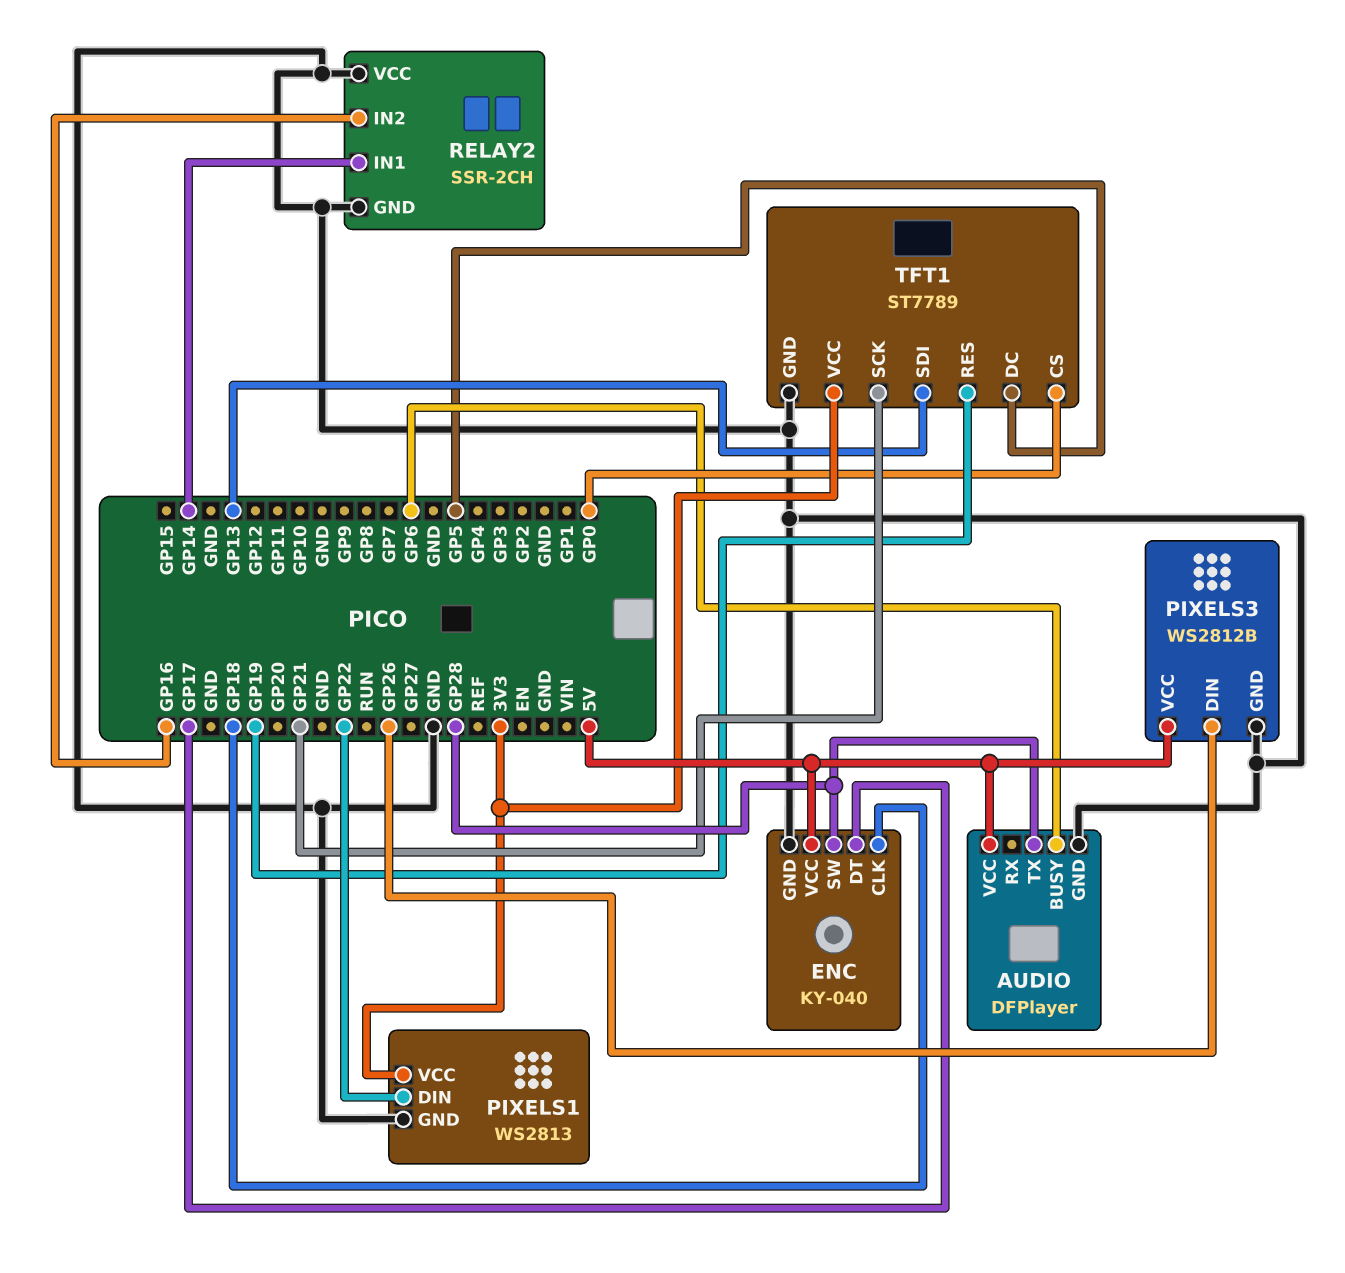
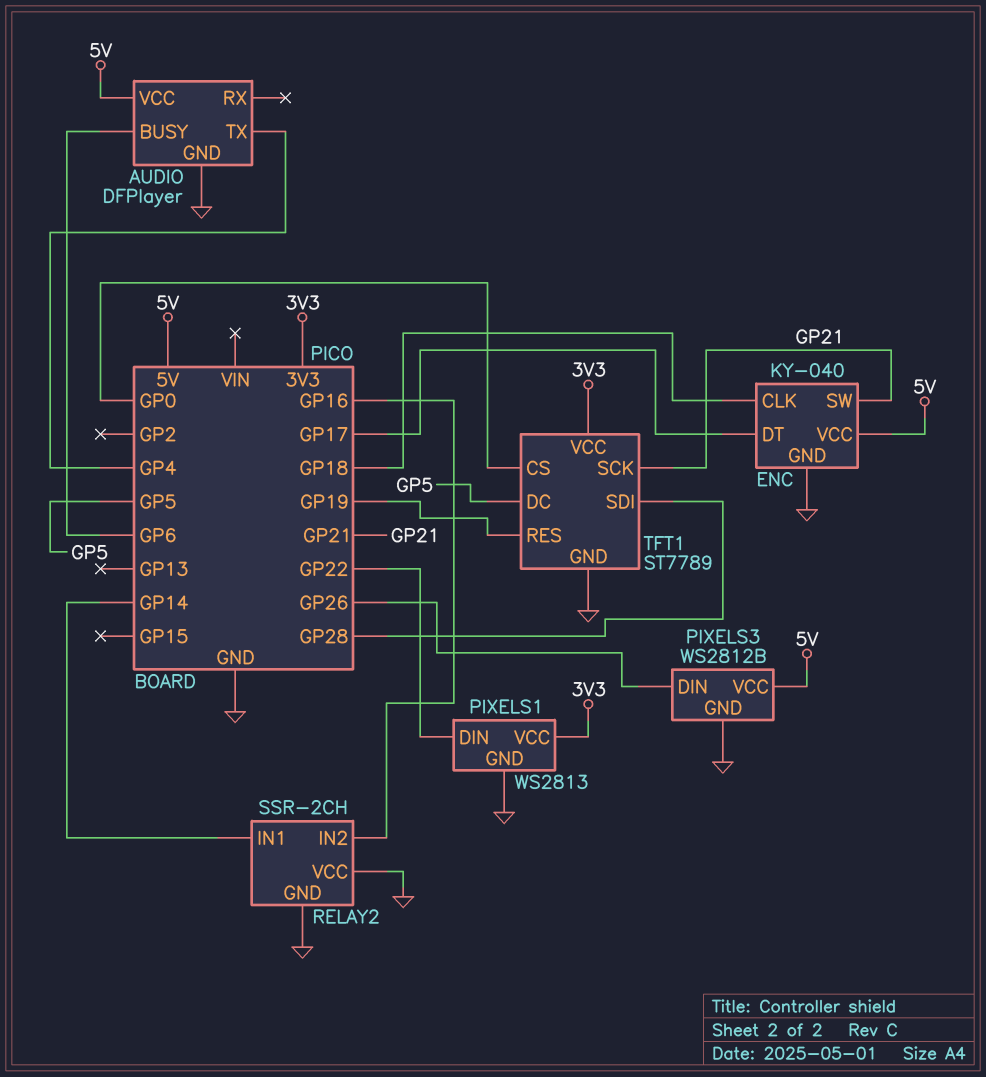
AUDIO pin TX: GP28 -> GP4
ENC pin SW: GP28 -> GP21
TFT1 pin SDI: GP13 -> GP28

